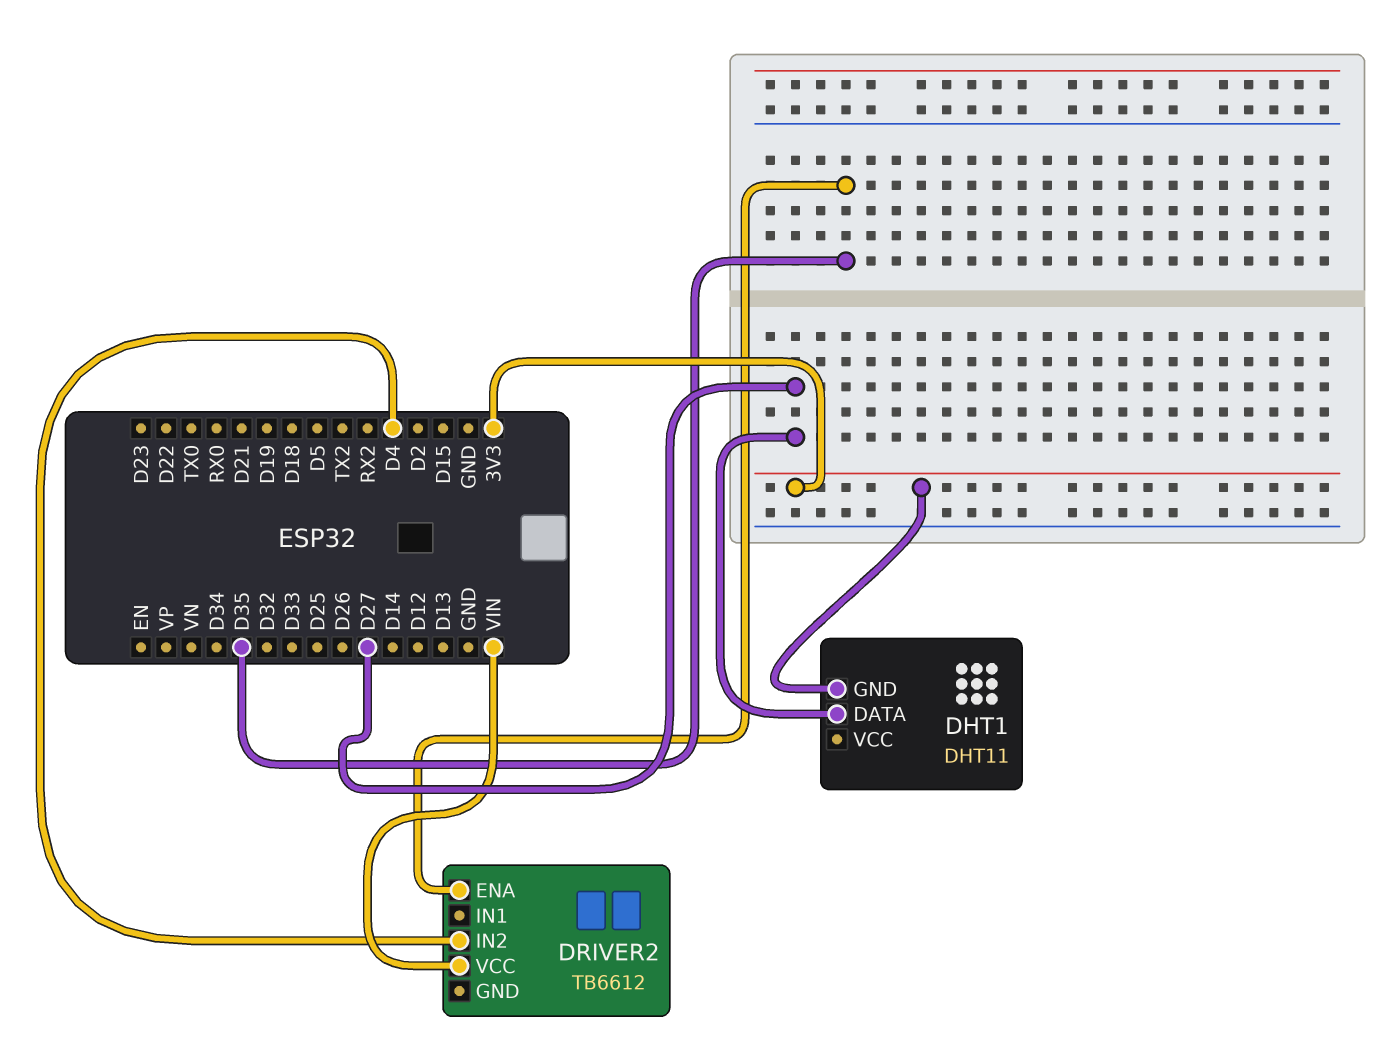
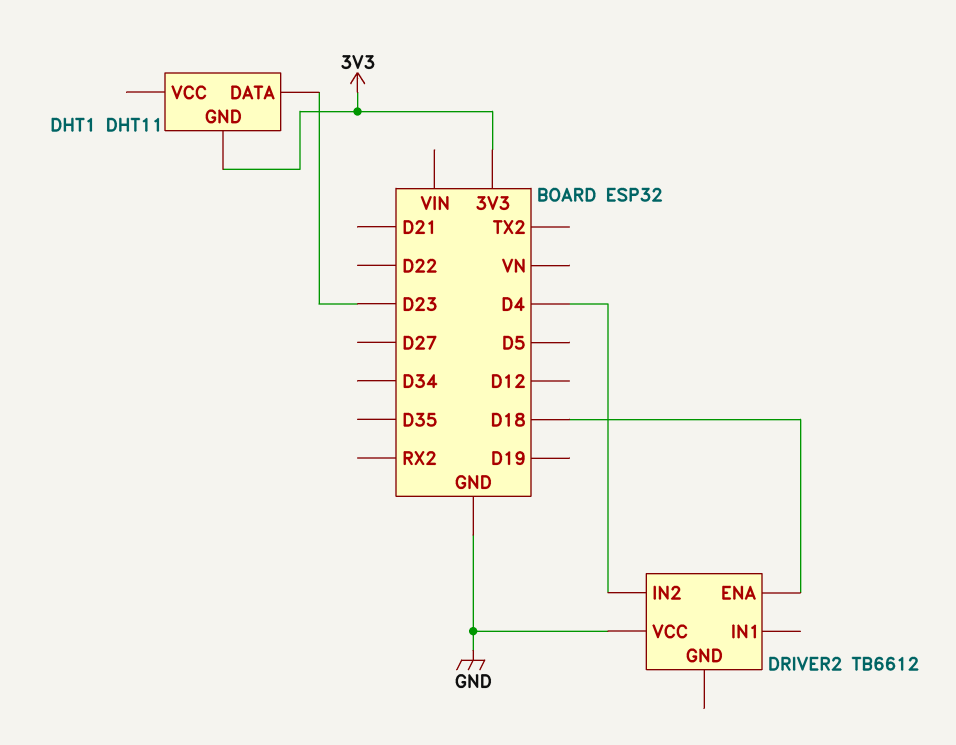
DHT1 pin DATA: D27 -> D23
DRIVER2 pin ENA: D35 -> D18
DRIVER2 pin VCC: VIN -> GND

